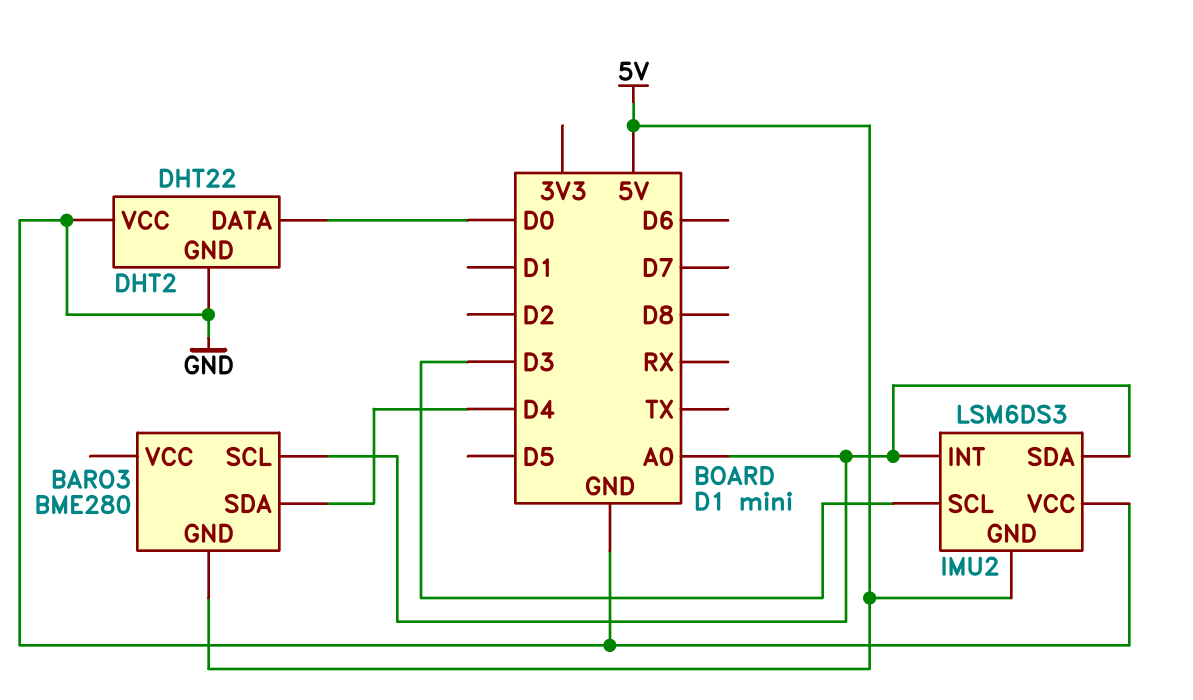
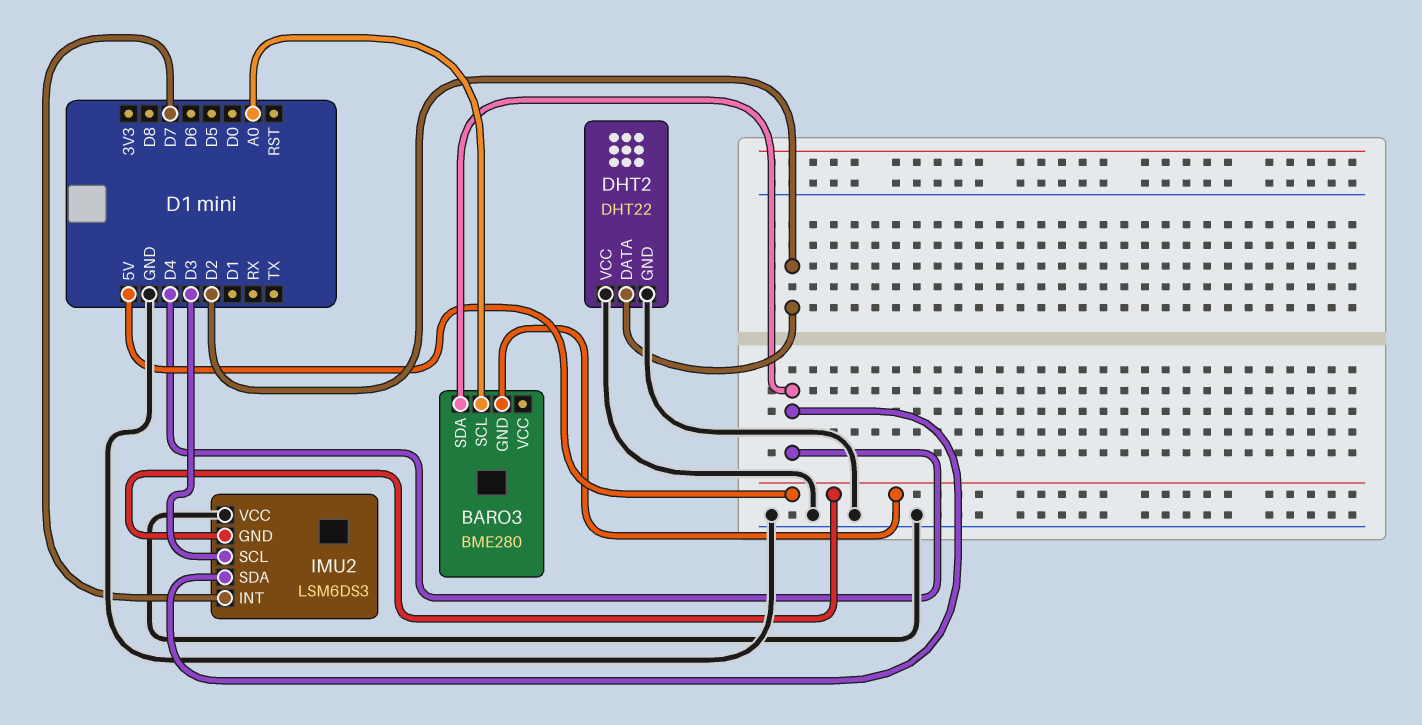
DHT2 pin DATA: D0 -> D2
IMU2 pin INT: A0 -> D7
IMU2 pin SDA: A0 -> D4

